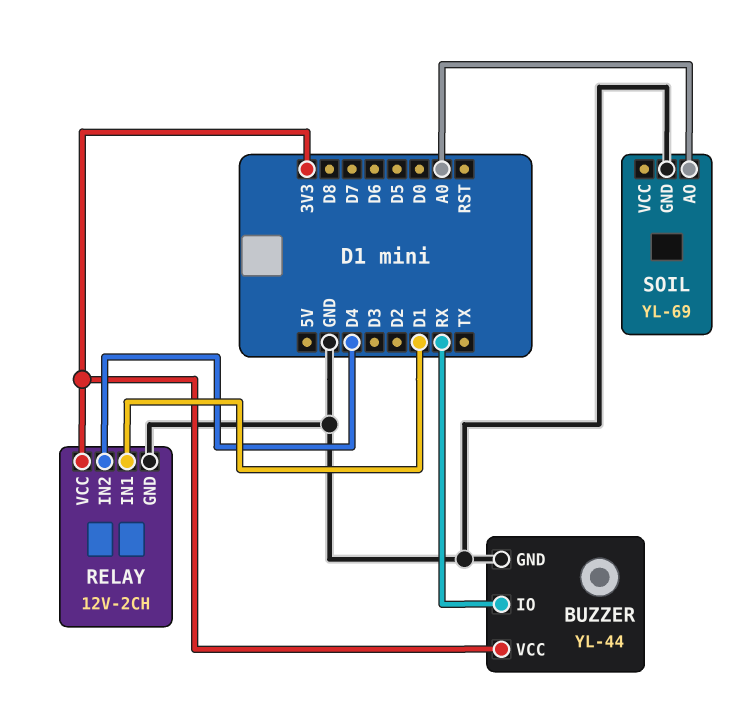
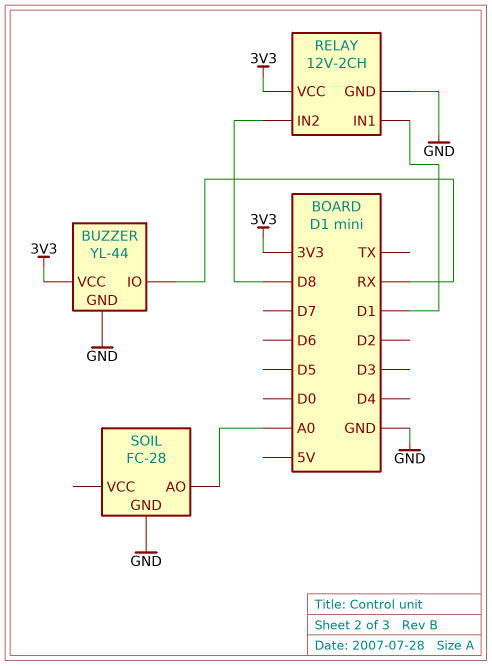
RELAY pin IN2: D4 -> D8
SOIL: YL-69 -> FC-28

